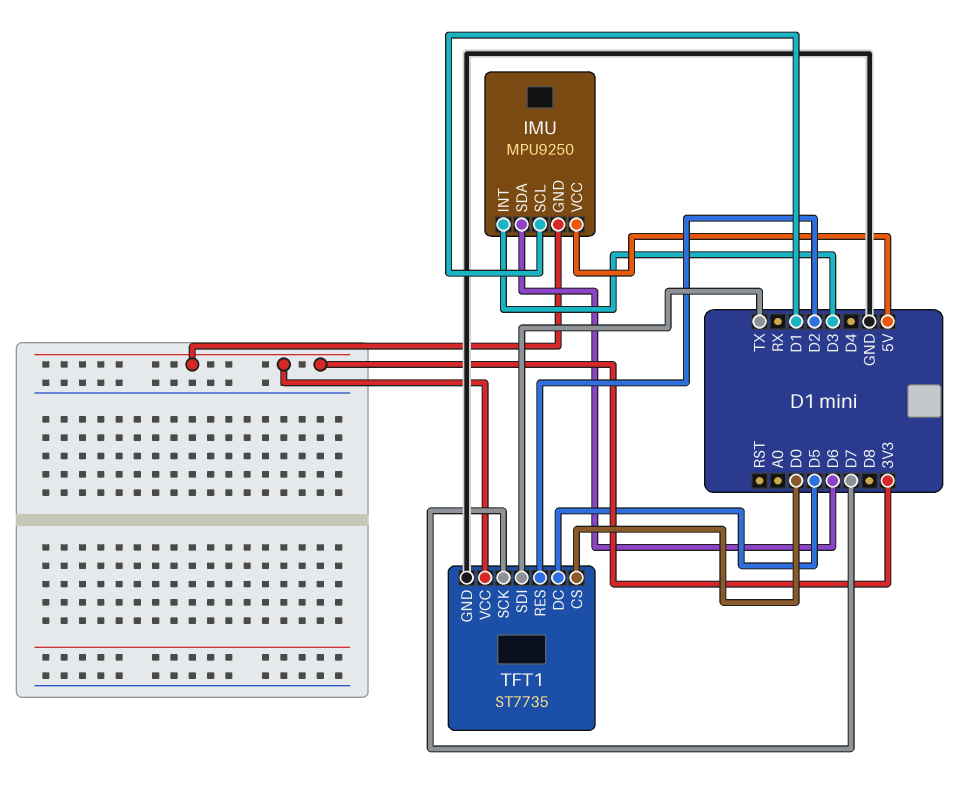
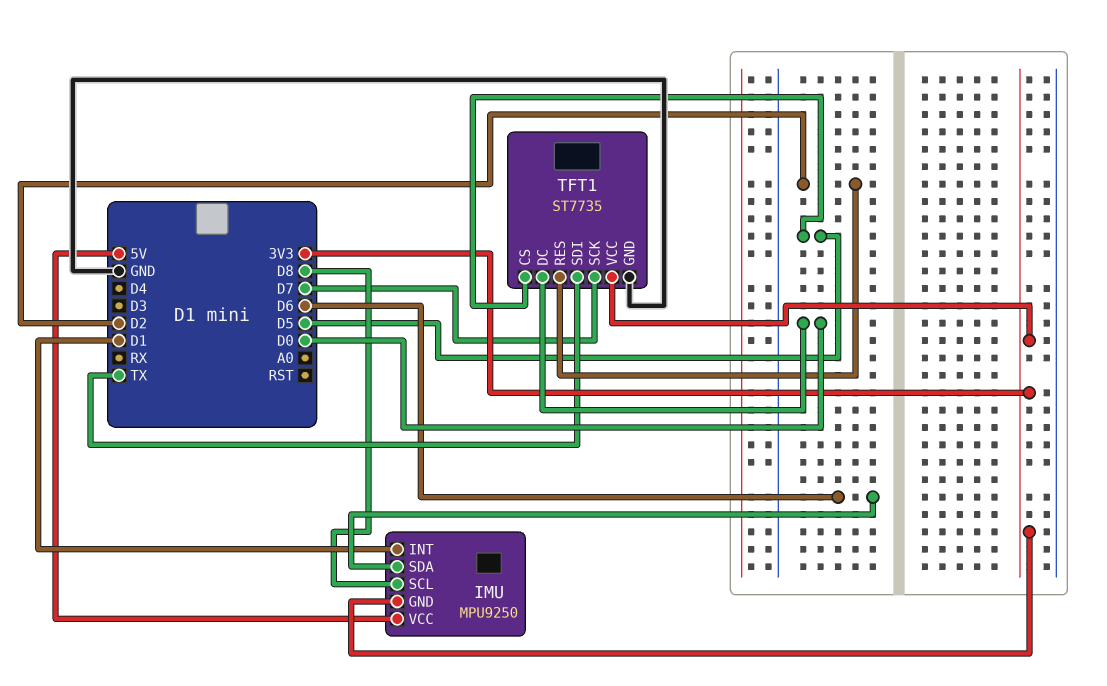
IMU pin INT: D3 -> D1
IMU pin SCL: D1 -> D8
TFT1 pin CS: D0 -> D5
TFT1 pin DC: D5 -> D0

